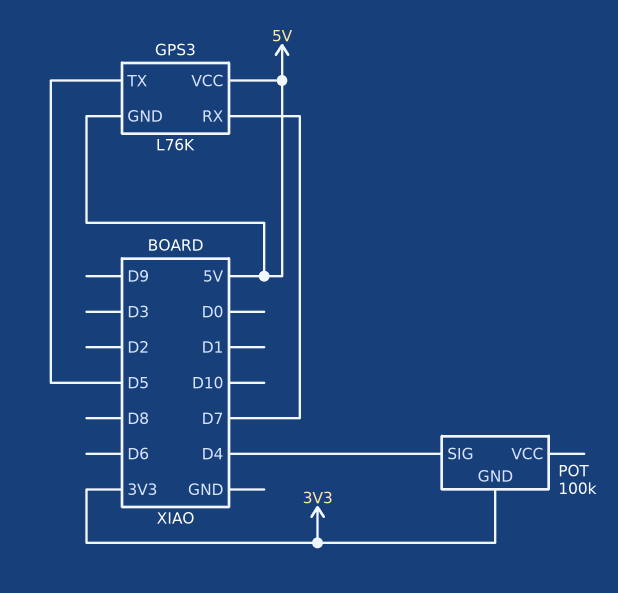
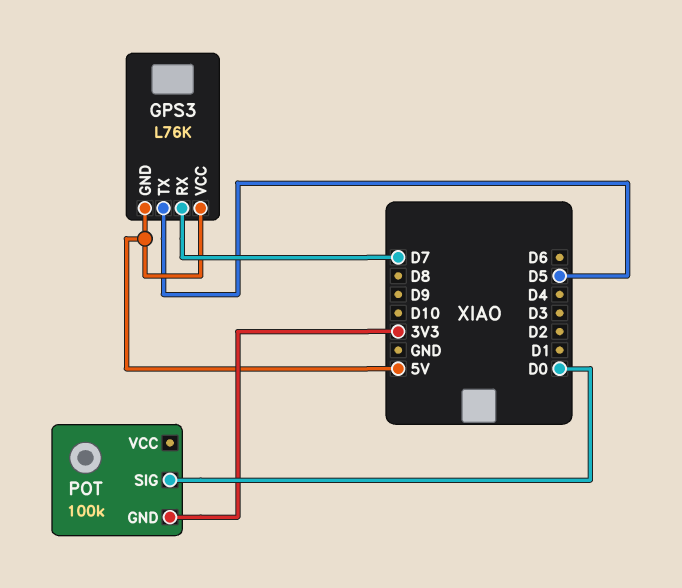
POT pin SIG: D4 -> D0

